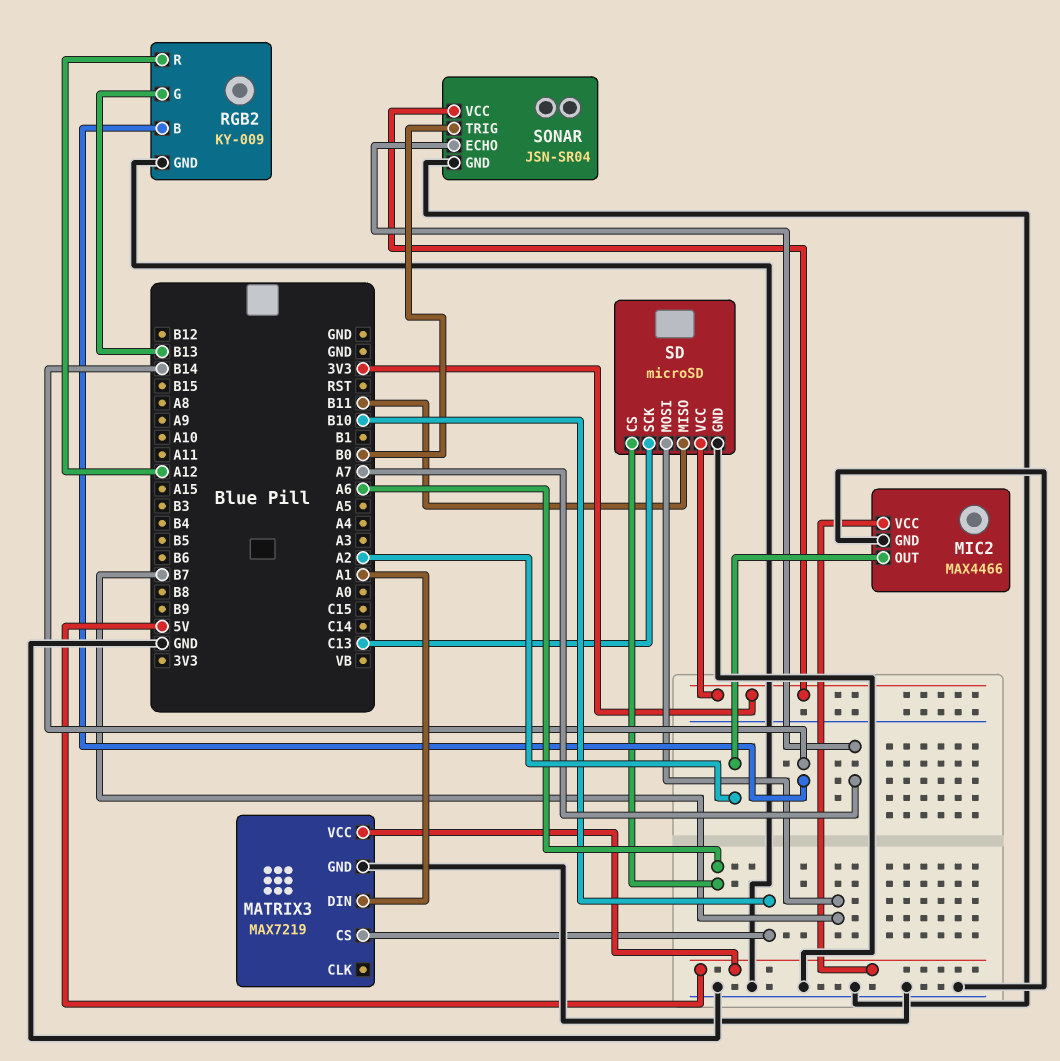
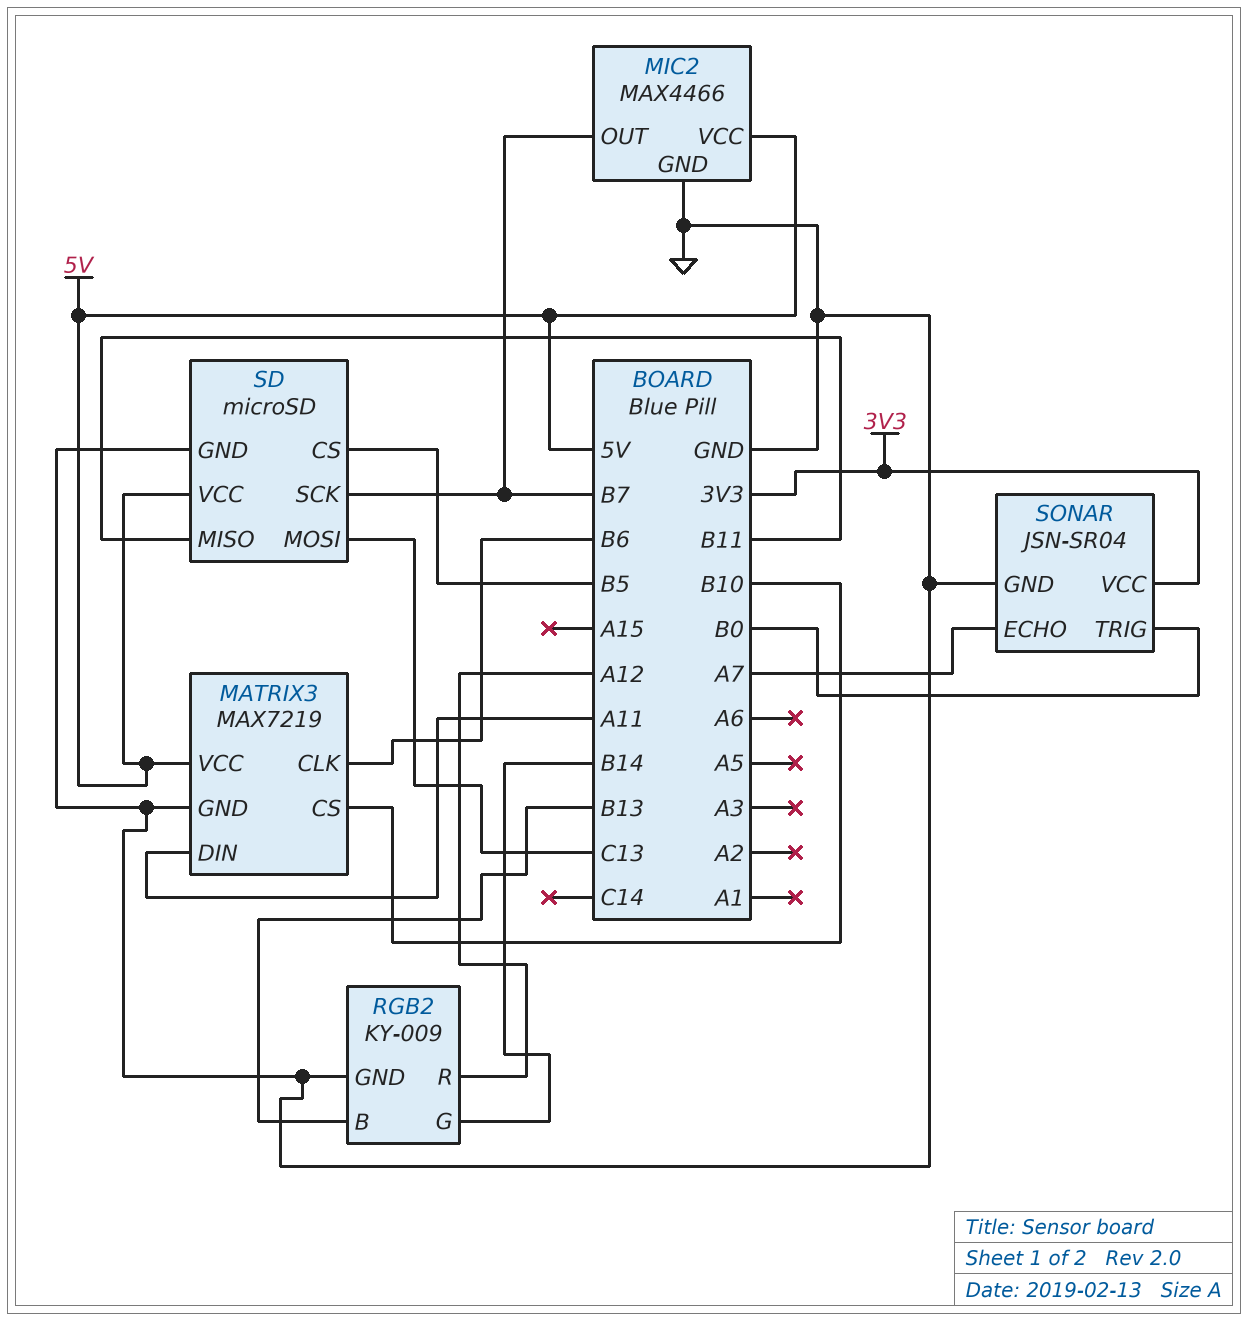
MATRIX3 pin CLK: none -> B6
MATRIX3 pin DIN: A1 -> A11
MIC2 pin OUT: A2 -> B7
RGB2 pin B: B14 -> B13
RGB2 pin G: B13 -> B14
SD pin CS: A6 -> B5
SD pin MOSI: B7 -> C13
SD pin SCK: C13 -> B7
SD pin VCC: 3V3 -> 5V

